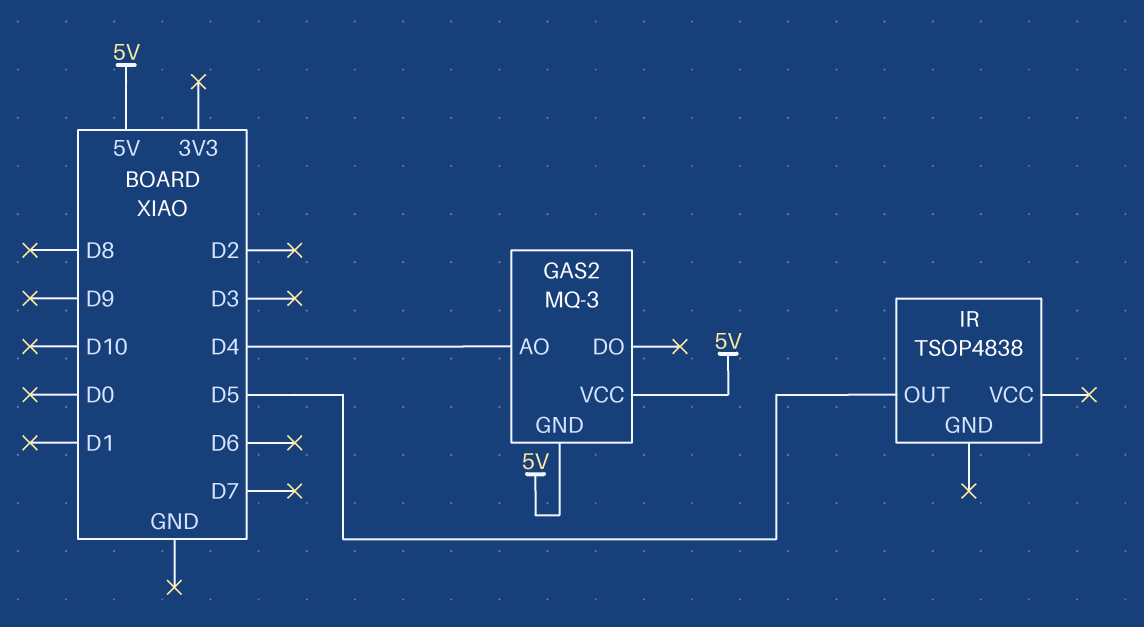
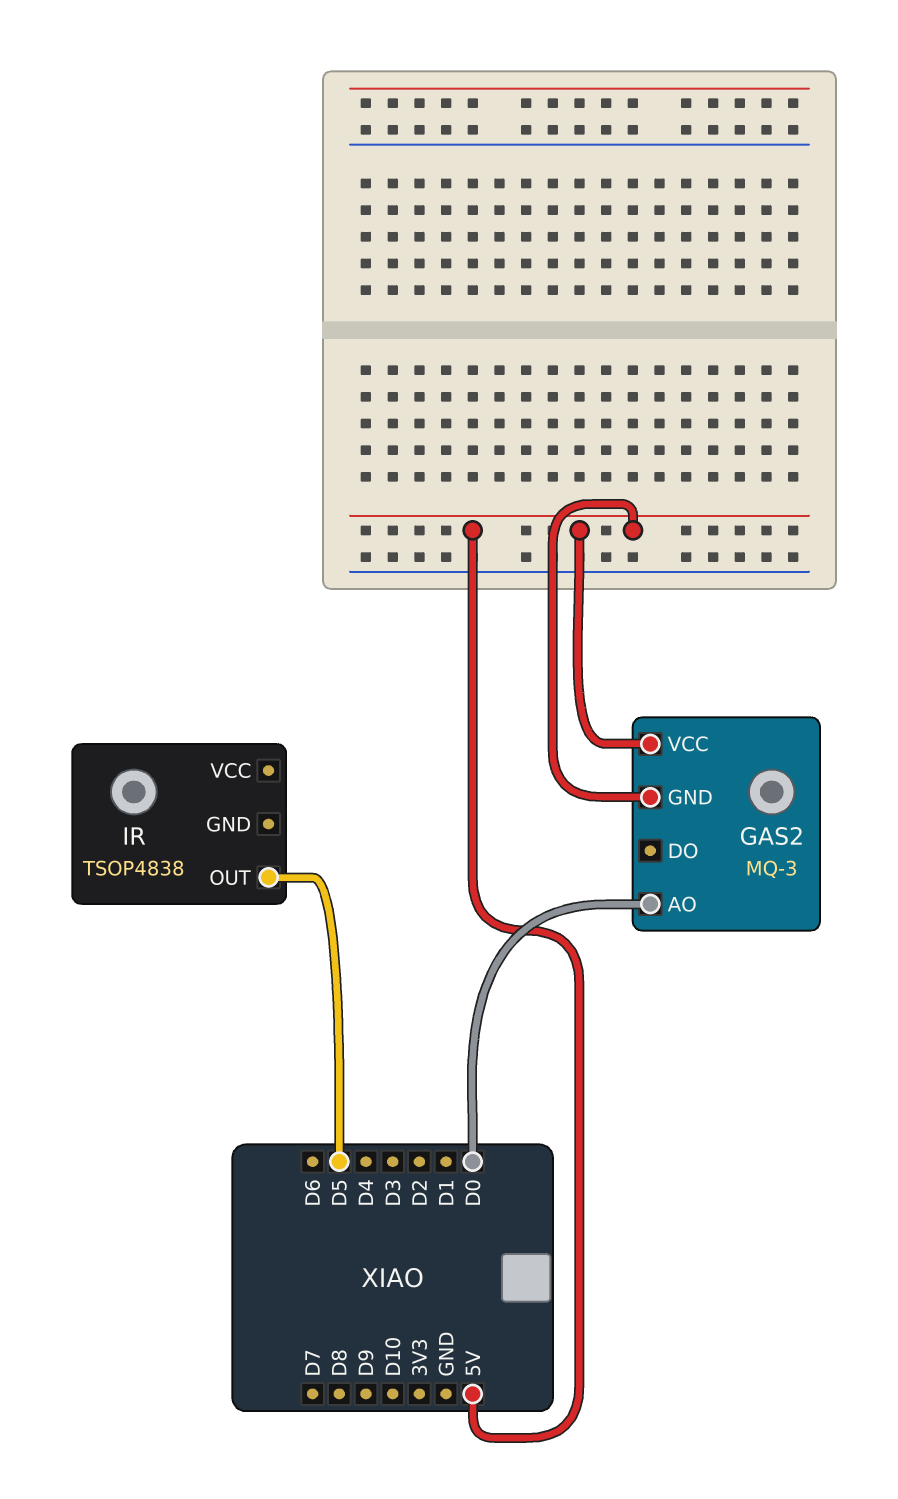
GAS2 pin AO: D4 -> D0

